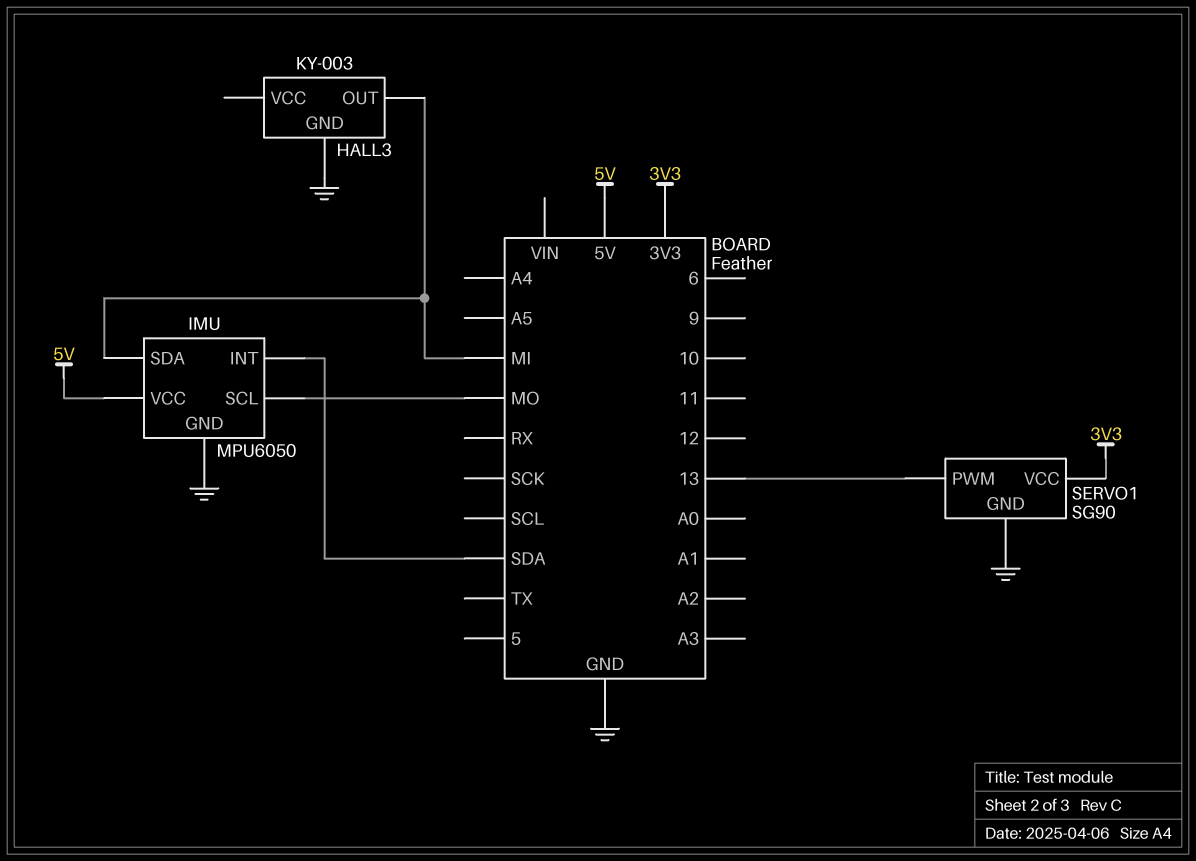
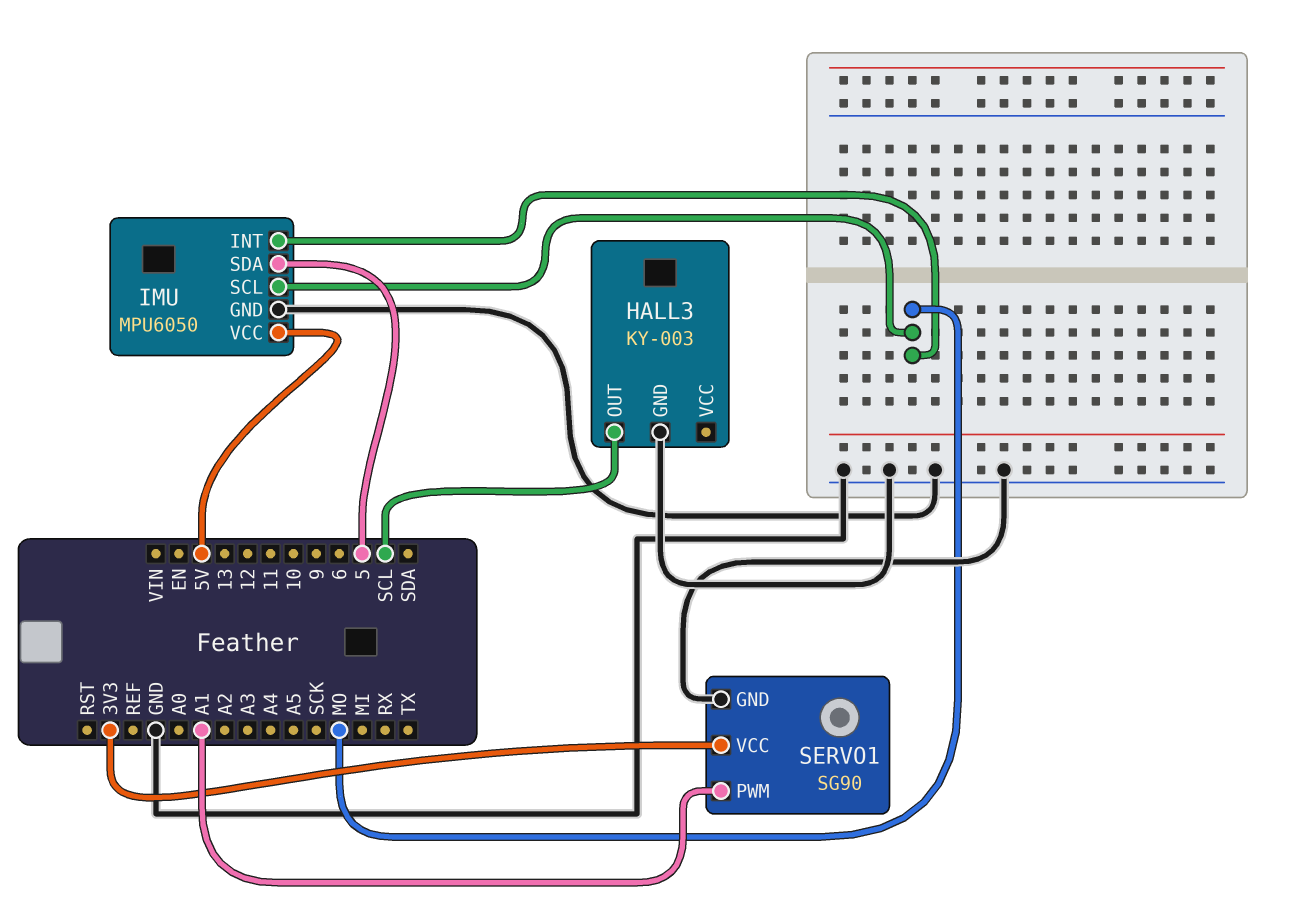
HALL3 pin OUT: MI -> SCL
IMU pin INT: SDA -> MO
IMU pin SDA: MI -> 5
SERVO1 pin PWM: 13 -> A1

